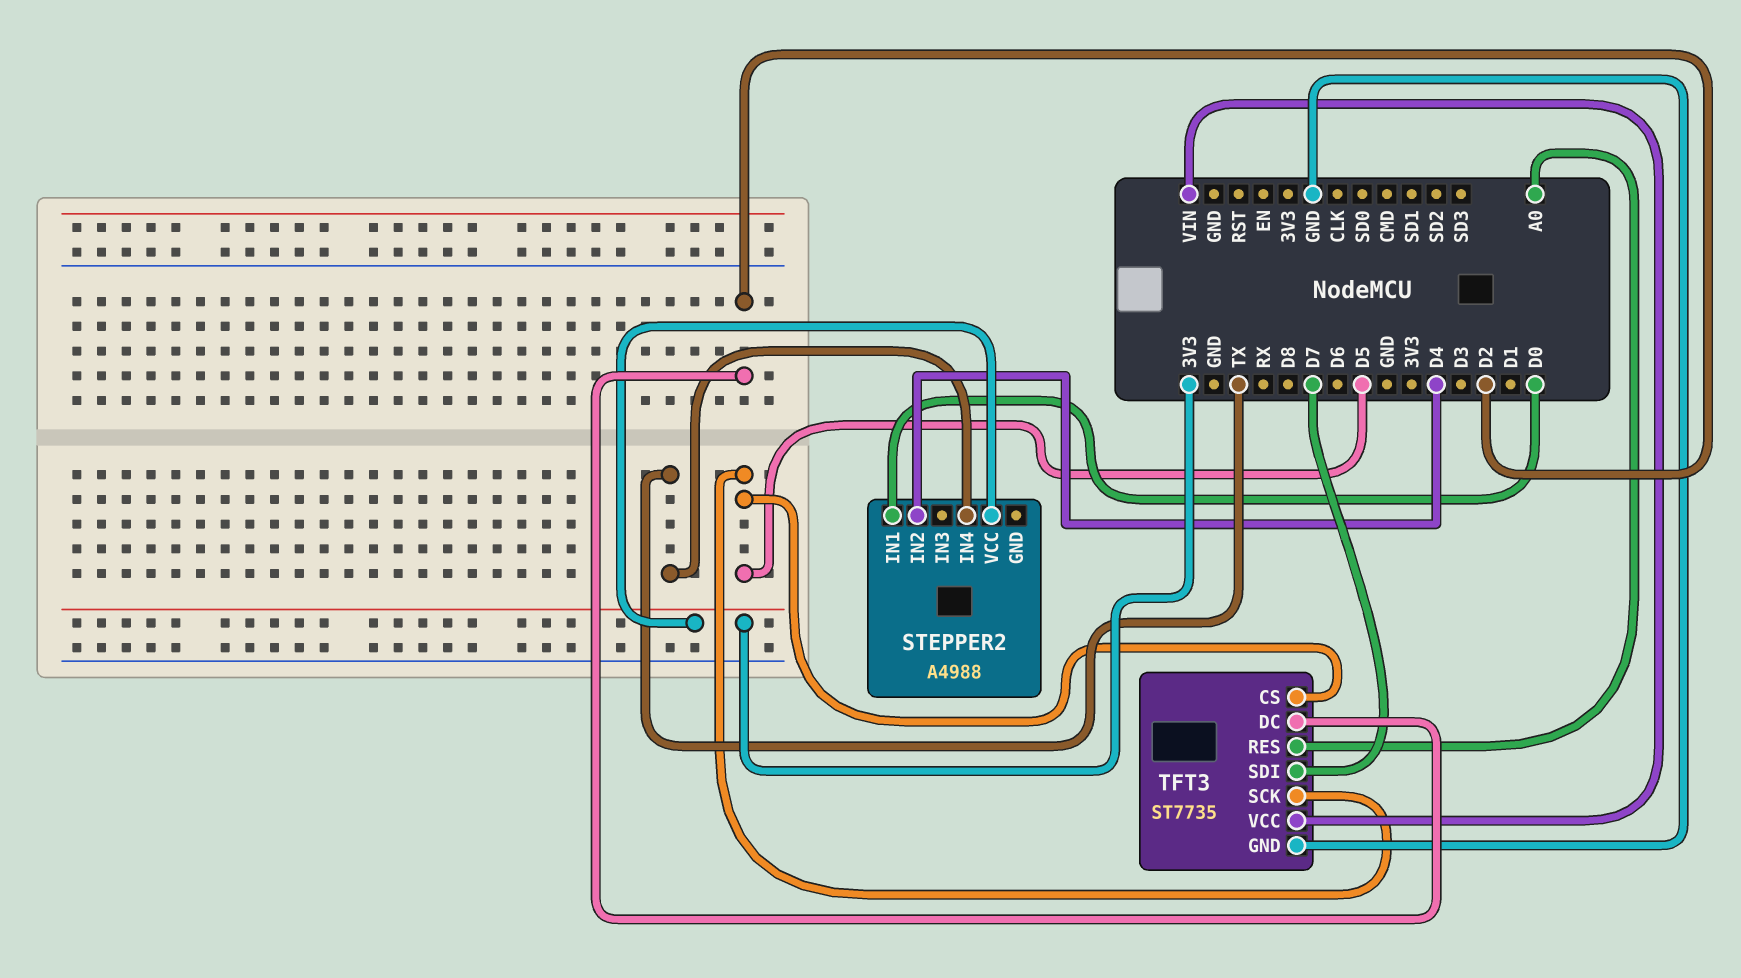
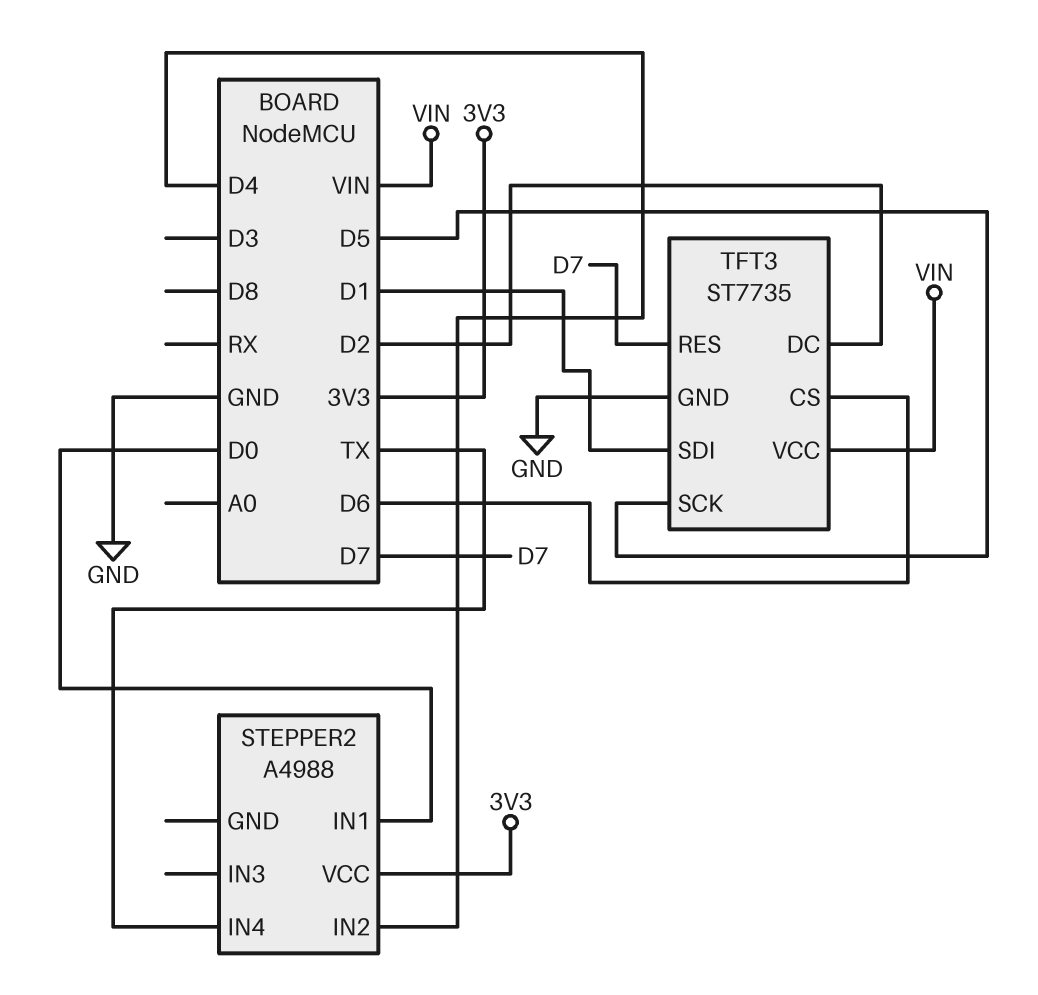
TFT3 pin CS: D5 -> D6
TFT3 pin RES: A0 -> D7
TFT3 pin SDI: D7 -> D1

